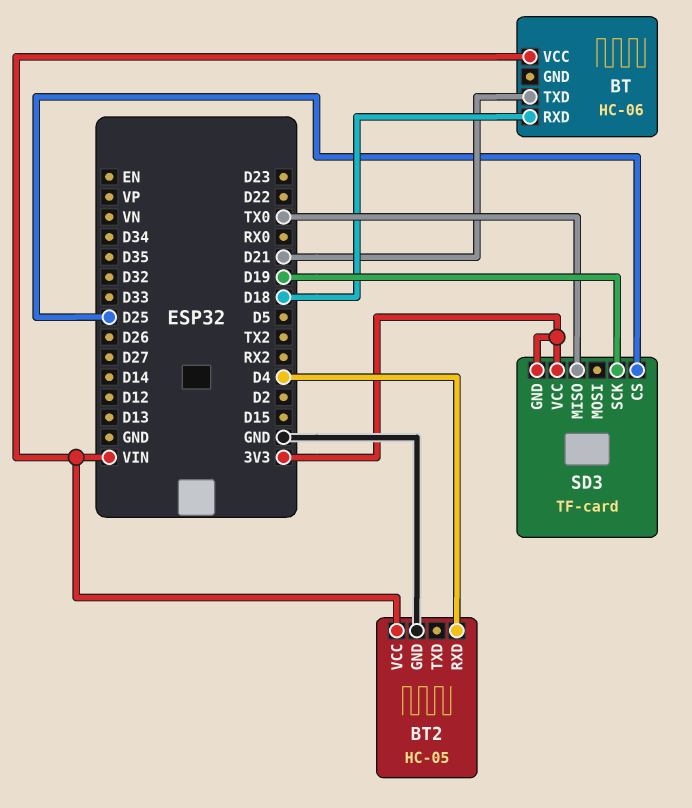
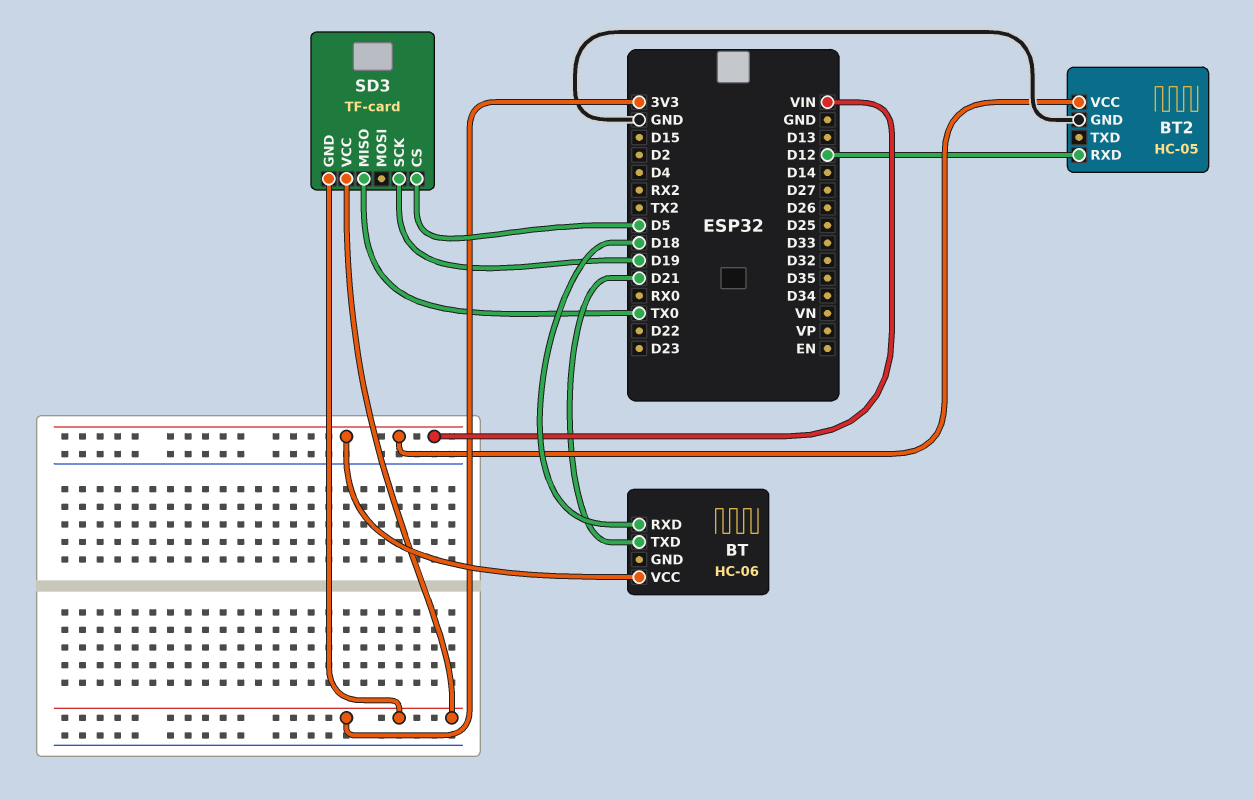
BT2 pin RXD: D4 -> D12
SD3 pin CS: D25 -> D5

